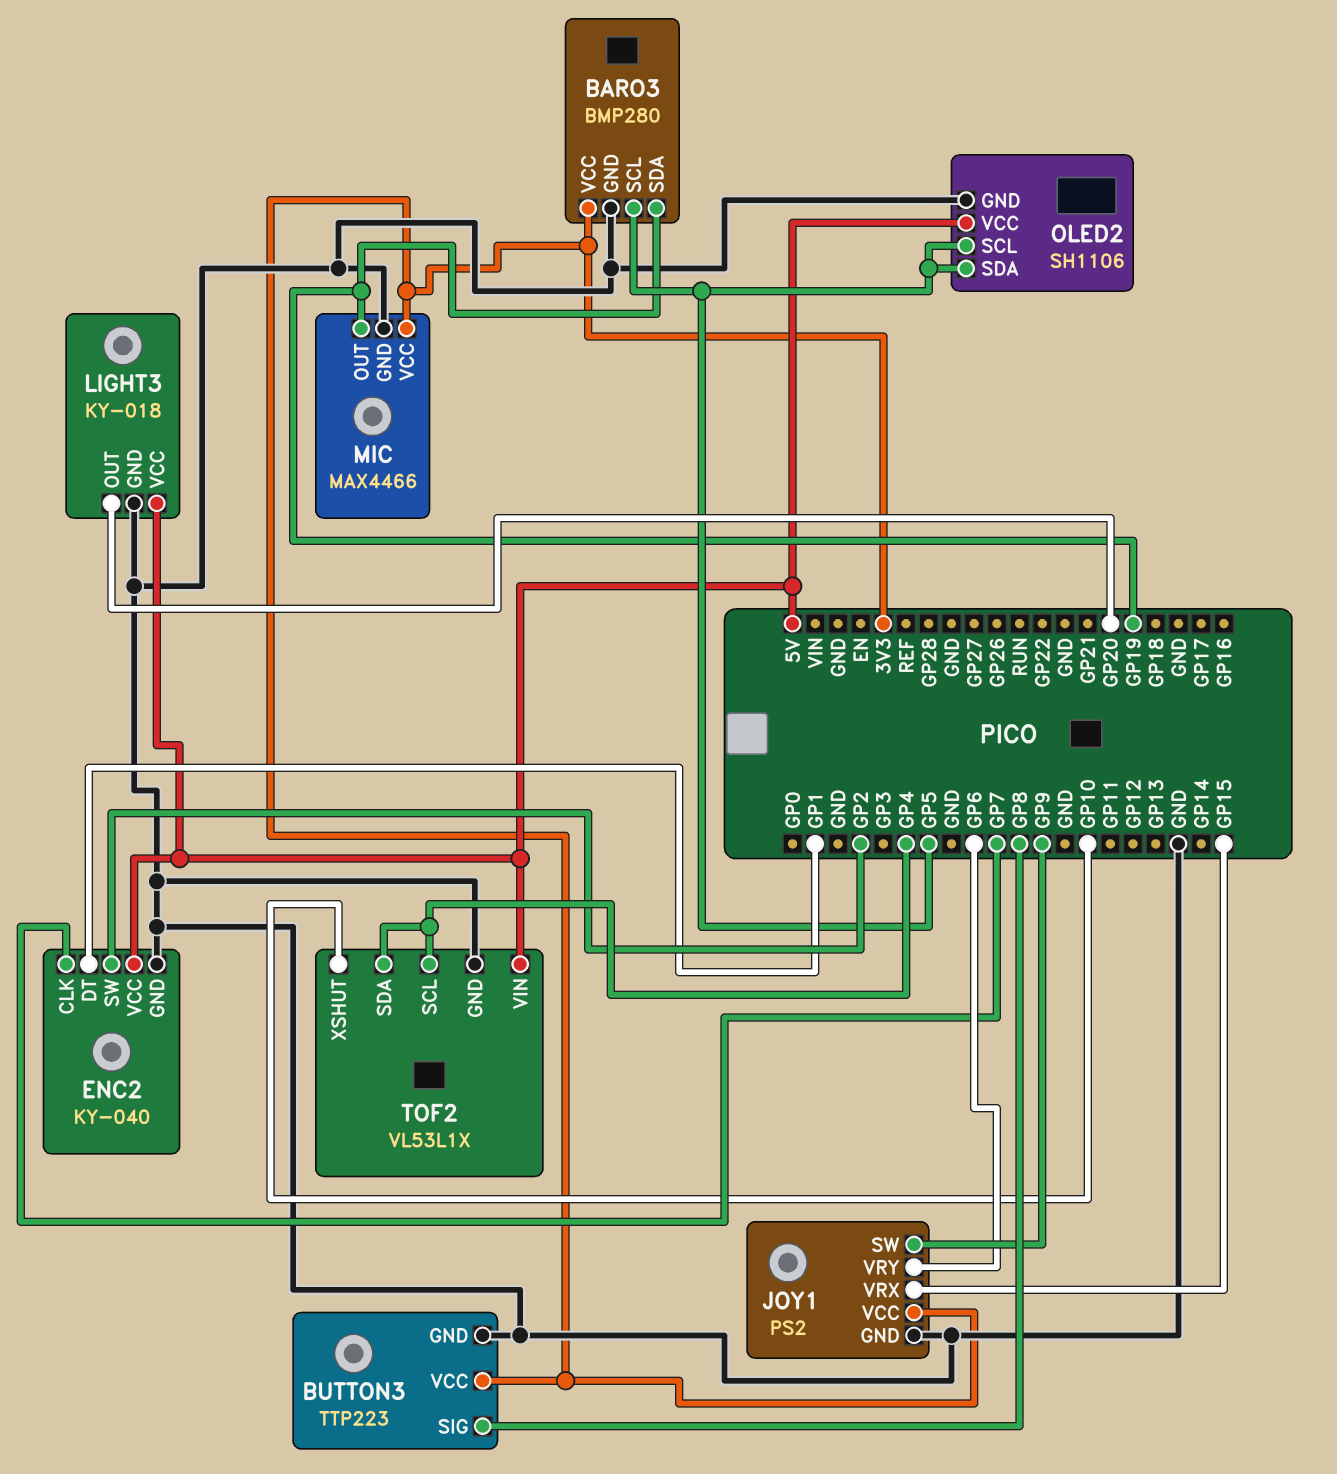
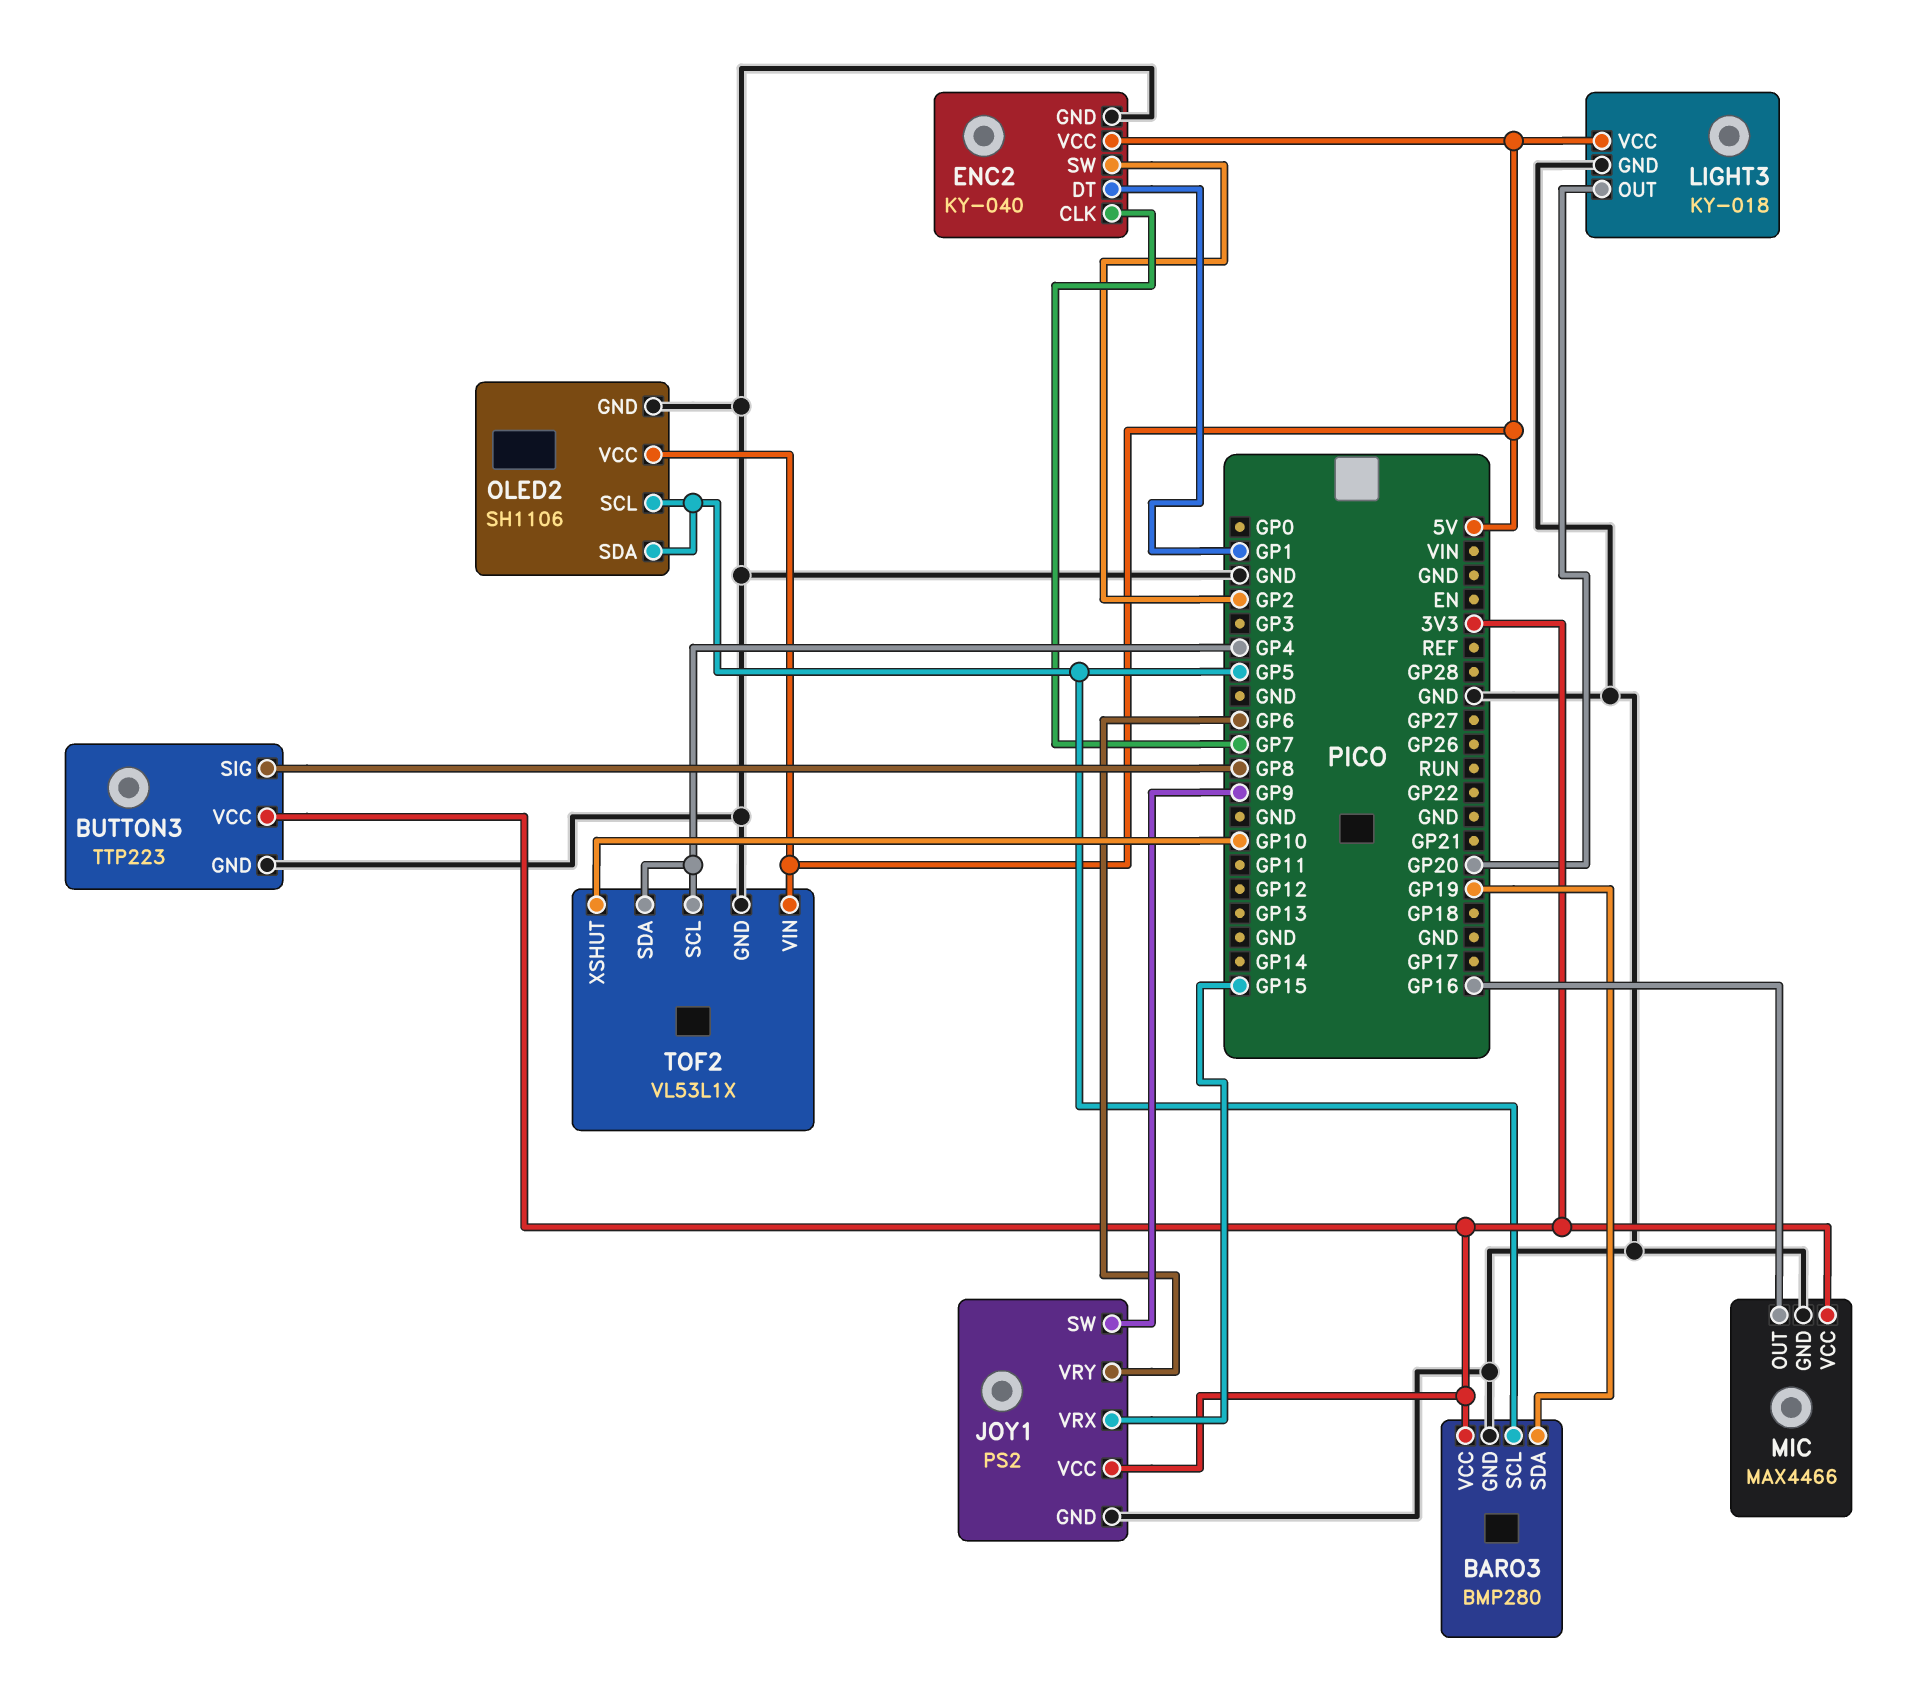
MIC pin OUT: GP19 -> GP16

